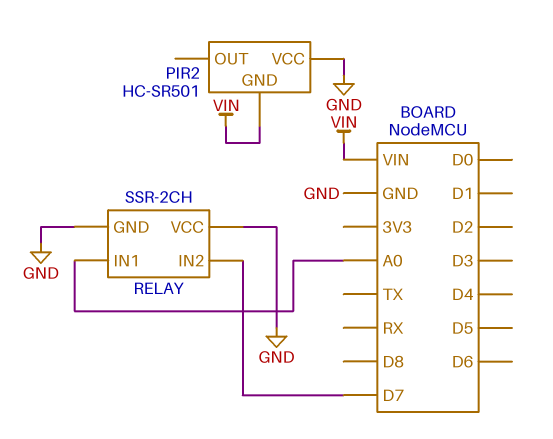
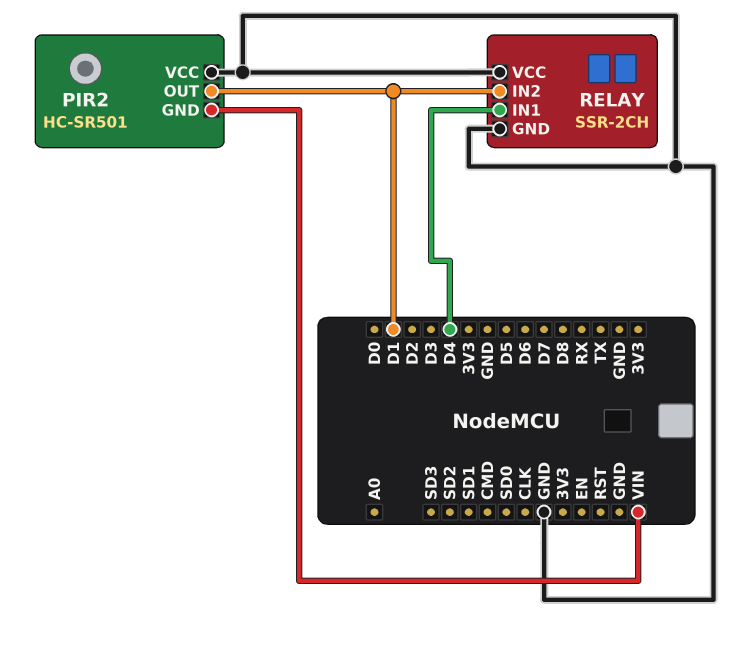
PIR2 pin OUT: none -> D1
RELAY pin IN1: A0 -> D4
RELAY pin IN2: D7 -> D1

